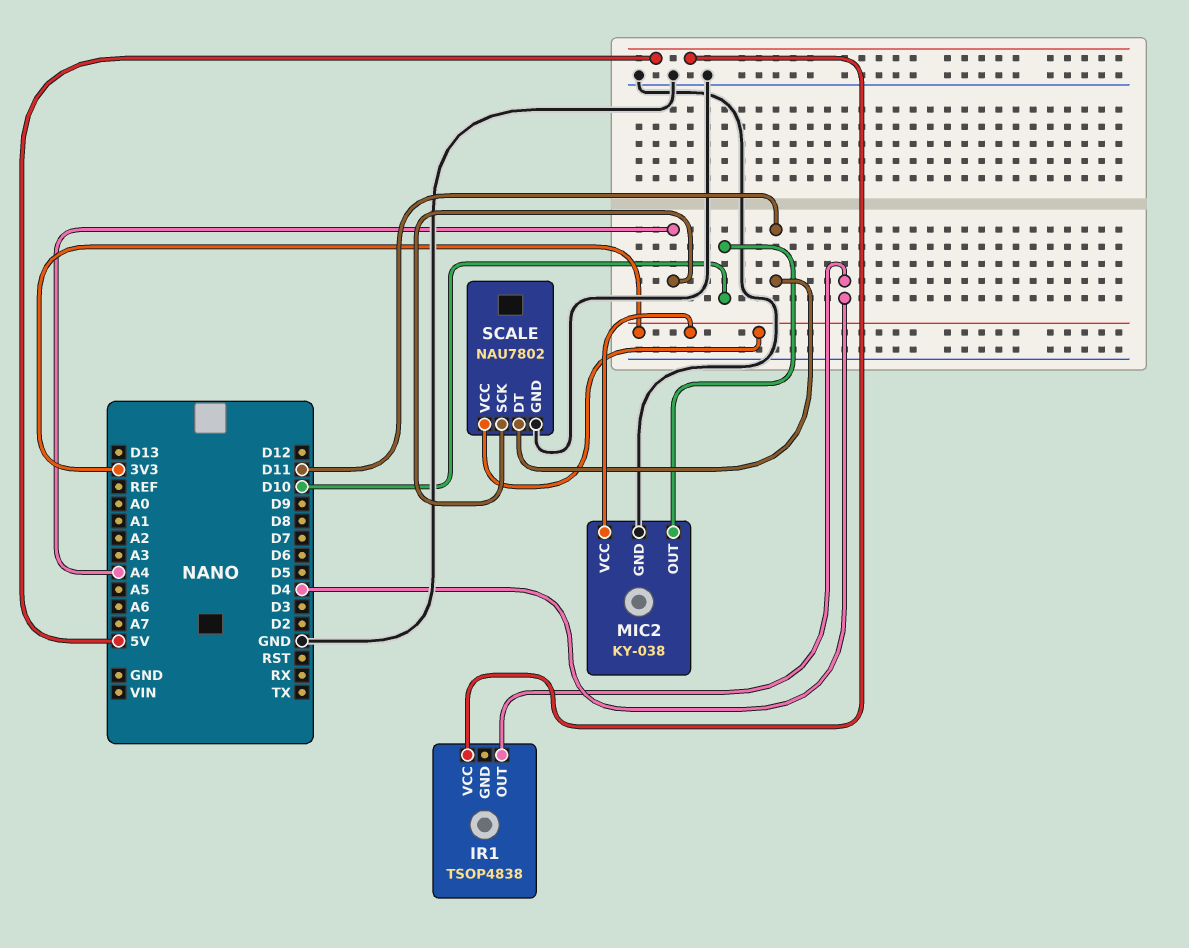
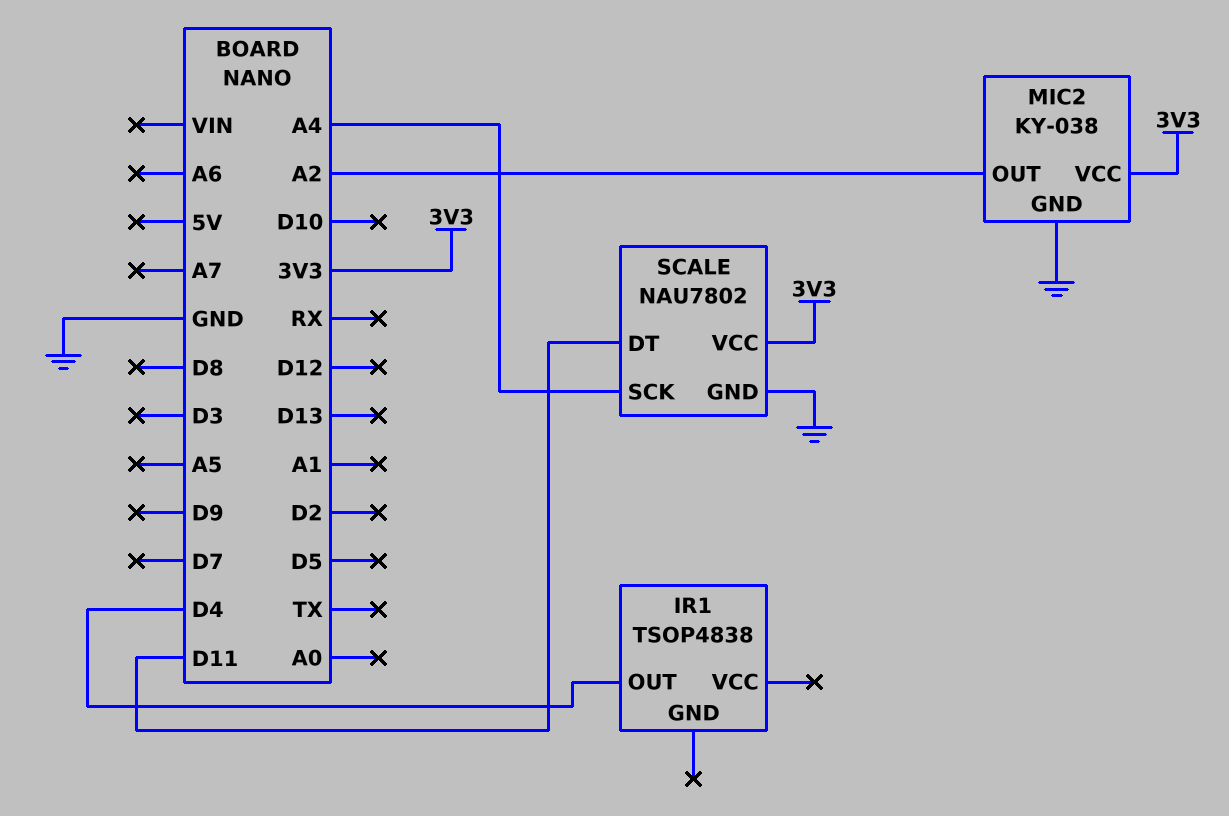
IR1 pin VCC: 5V -> none
MIC2 pin OUT: D10 -> A2

